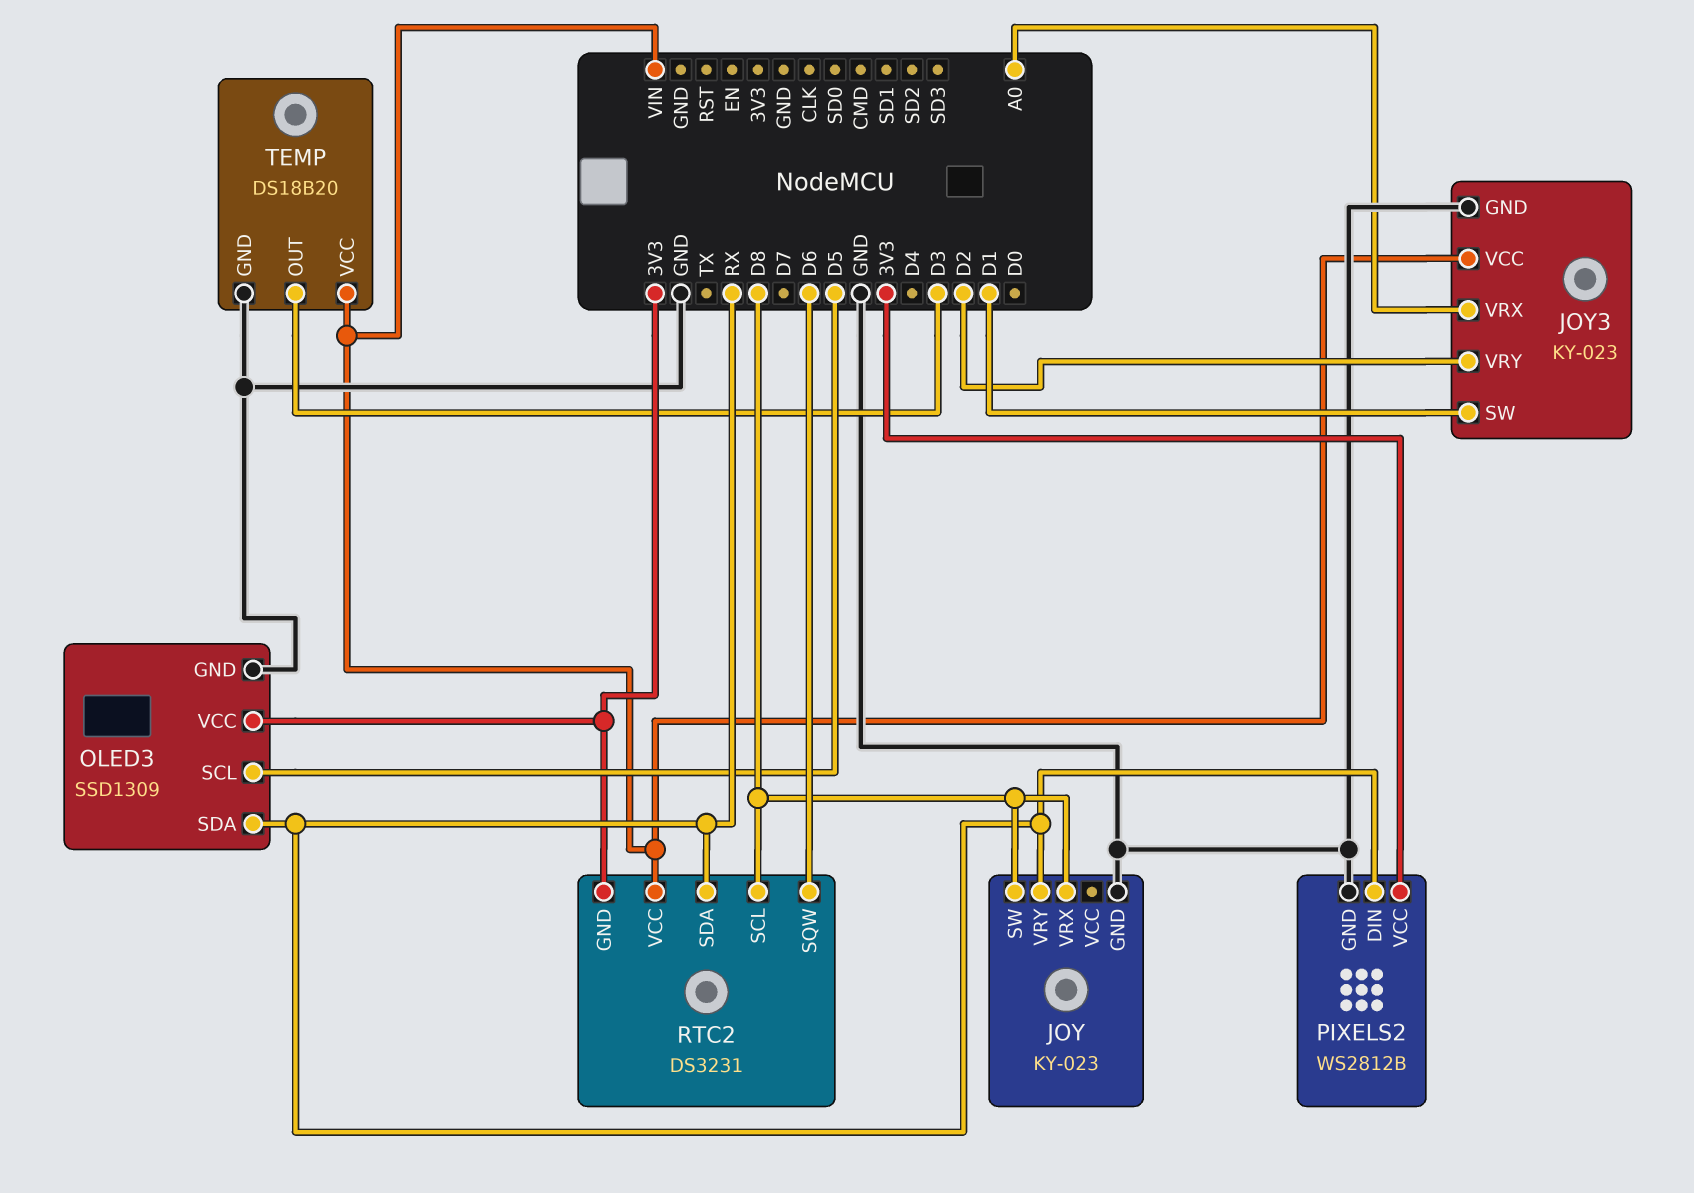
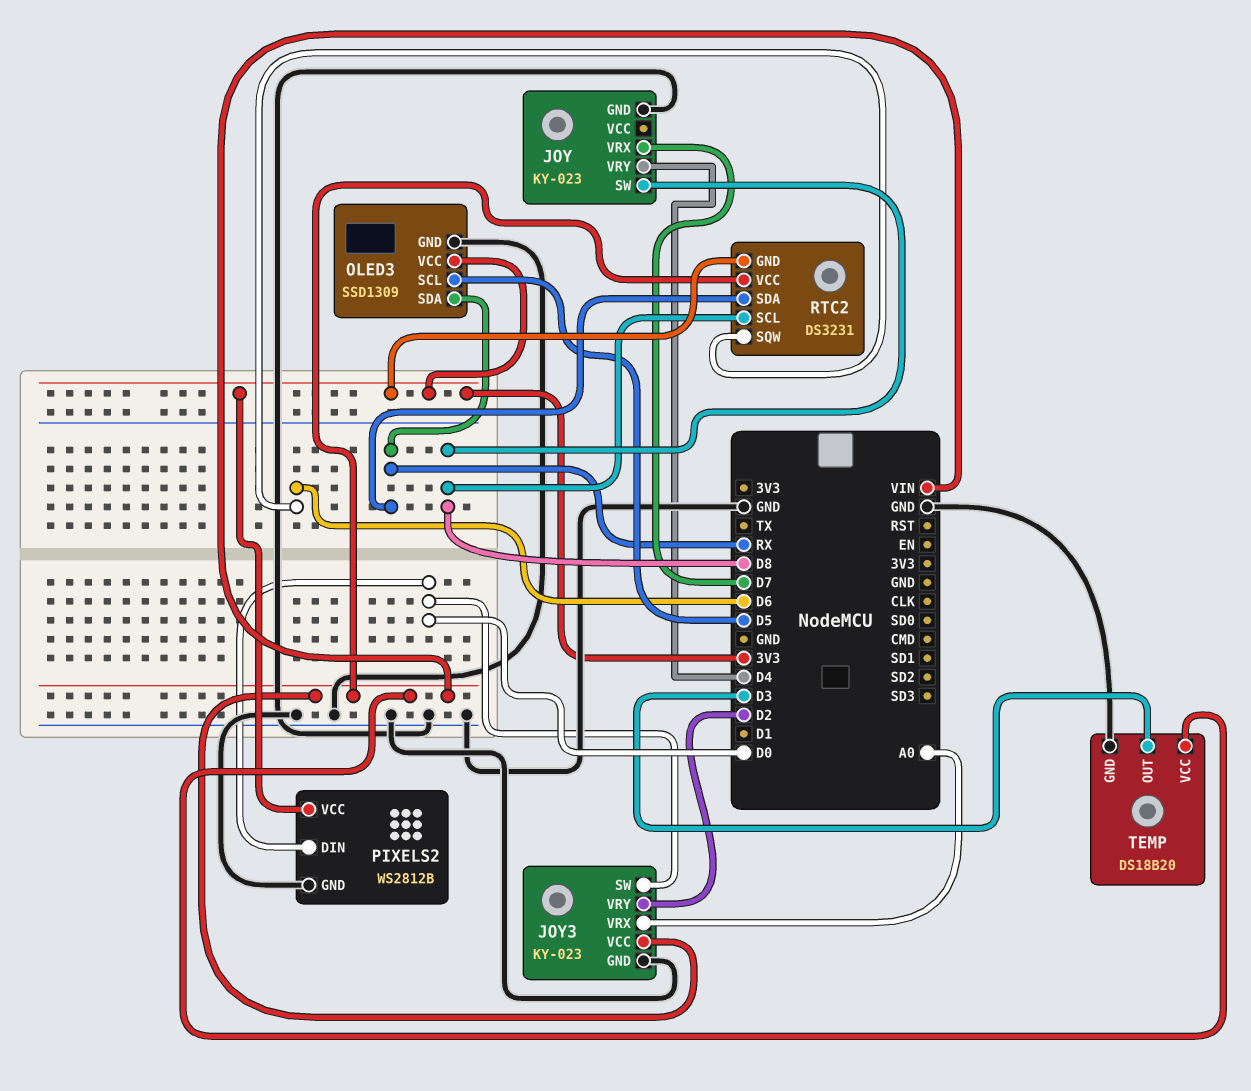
JOY pin VRX: D8 -> D7
JOY pin VRY: RX -> D4
JOY3 pin SW: D1 -> D0
PIXELS2 pin DIN: RX -> D0

